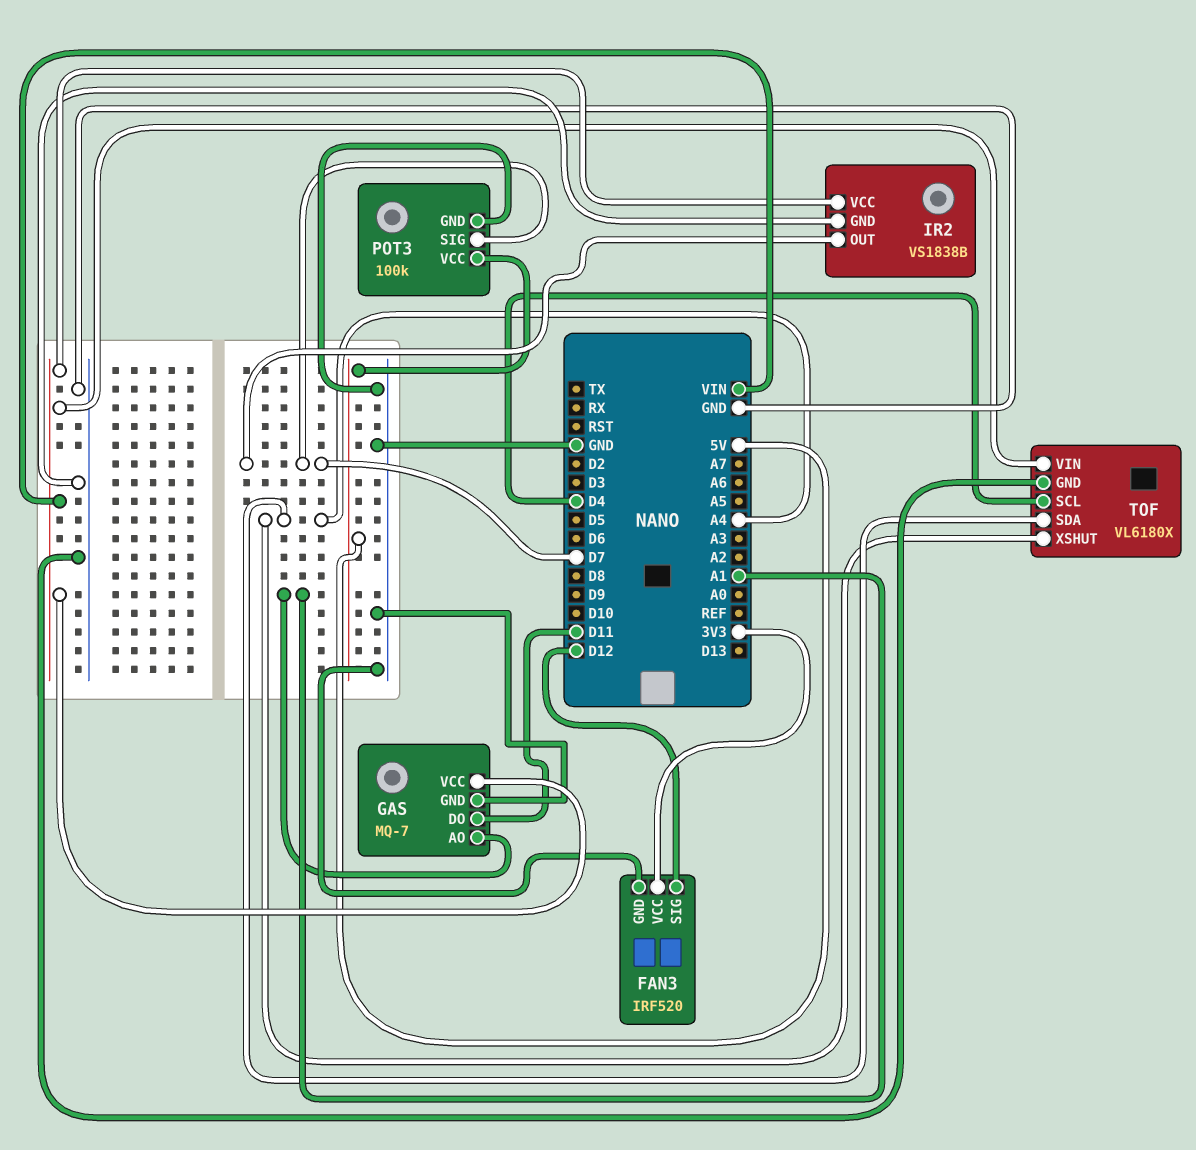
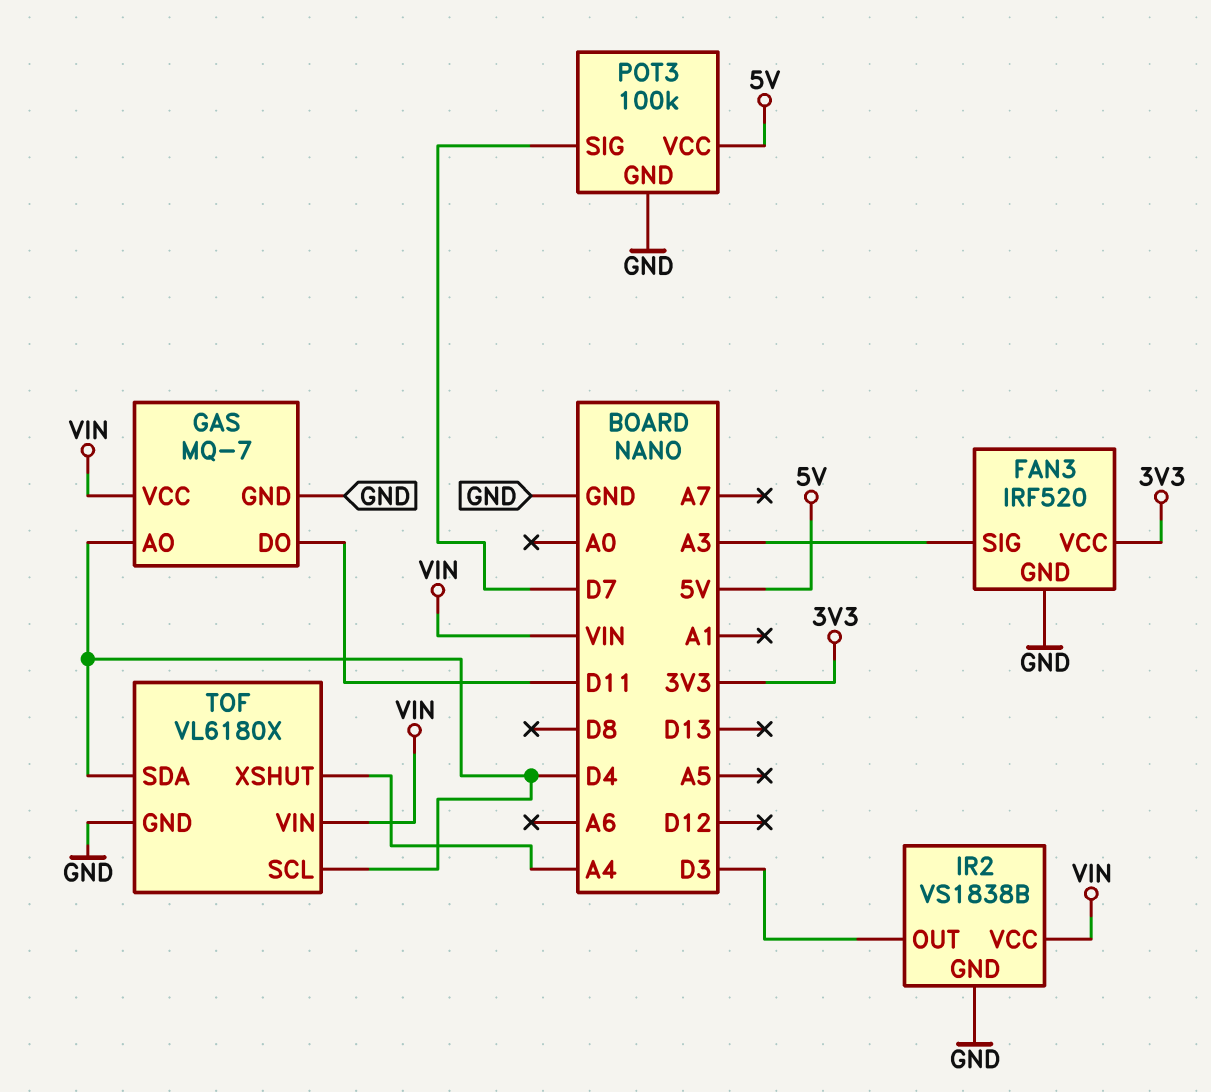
FAN3 pin SIG: D12 -> A3
GAS pin AO: A1 -> D4
IR2 pin OUT: D7 -> D3
TOF pin SDA: A4 -> D4

